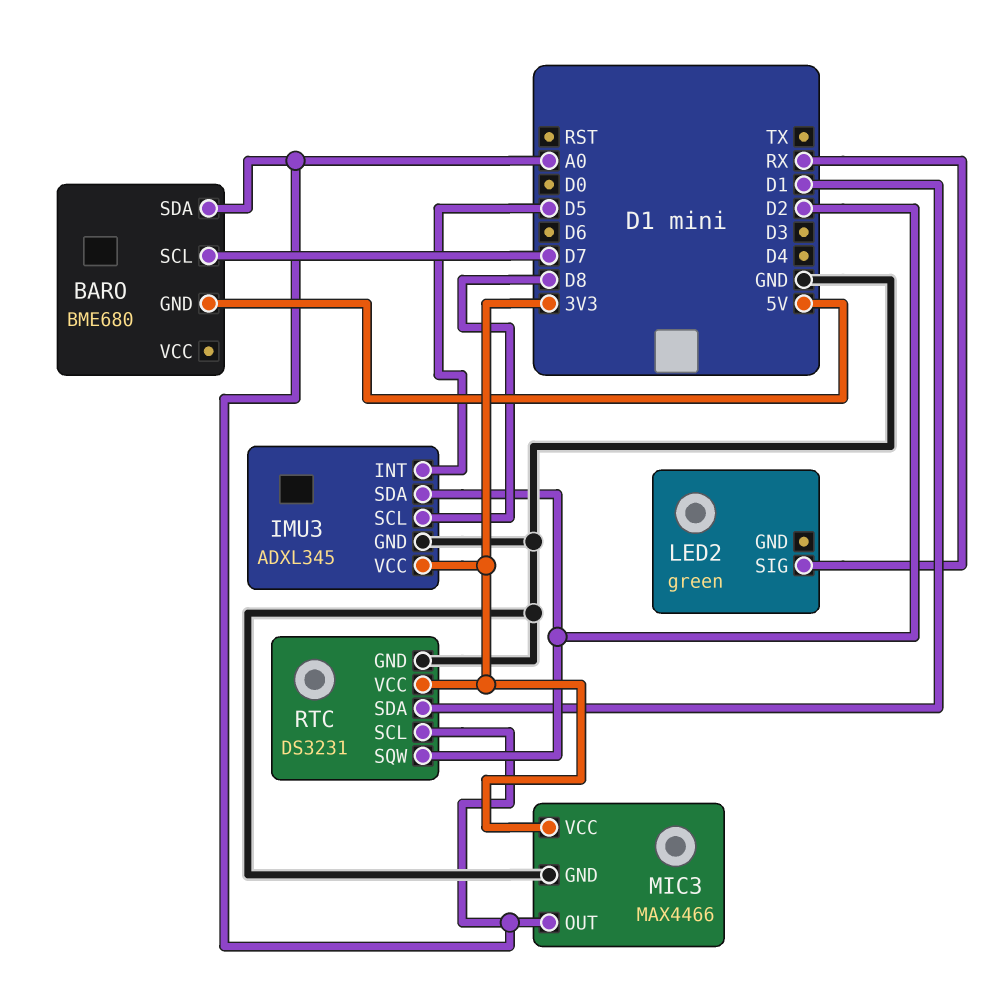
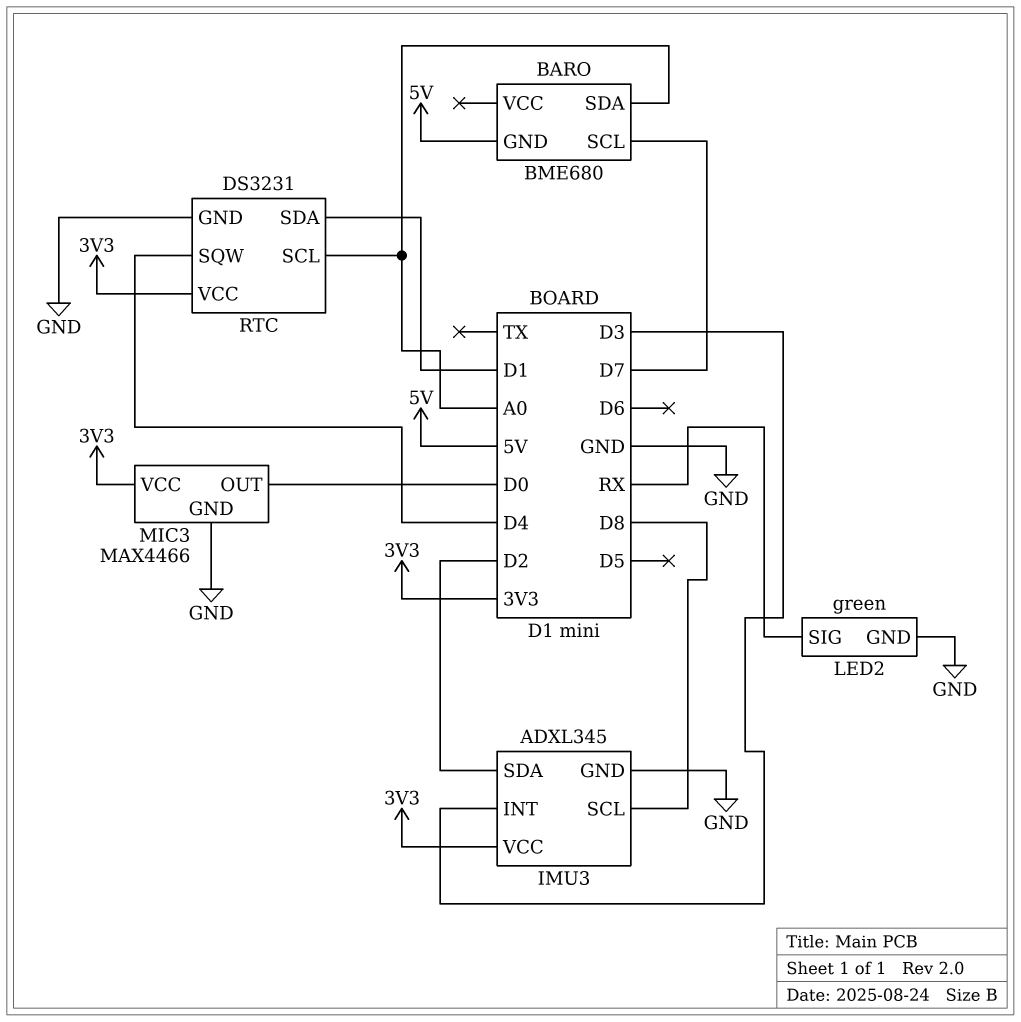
IMU3 pin INT: D5 -> D3
LED2 pin GND: none -> GND
MIC3 pin OUT: A0 -> D0
RTC pin SQW: D2 -> D4

